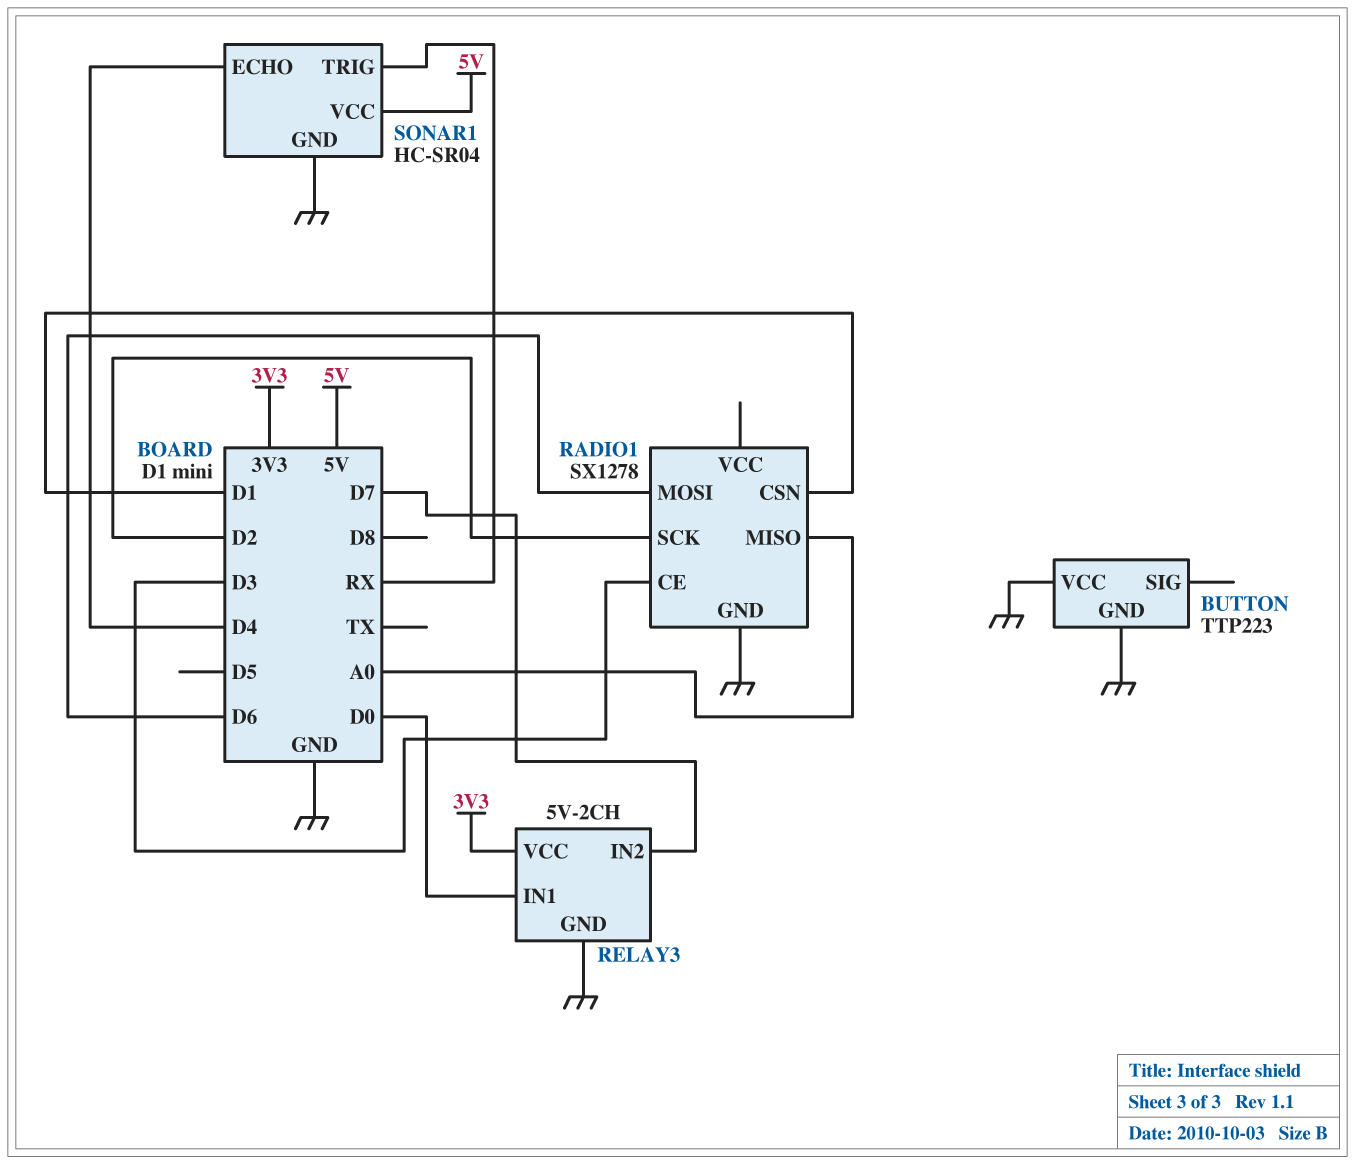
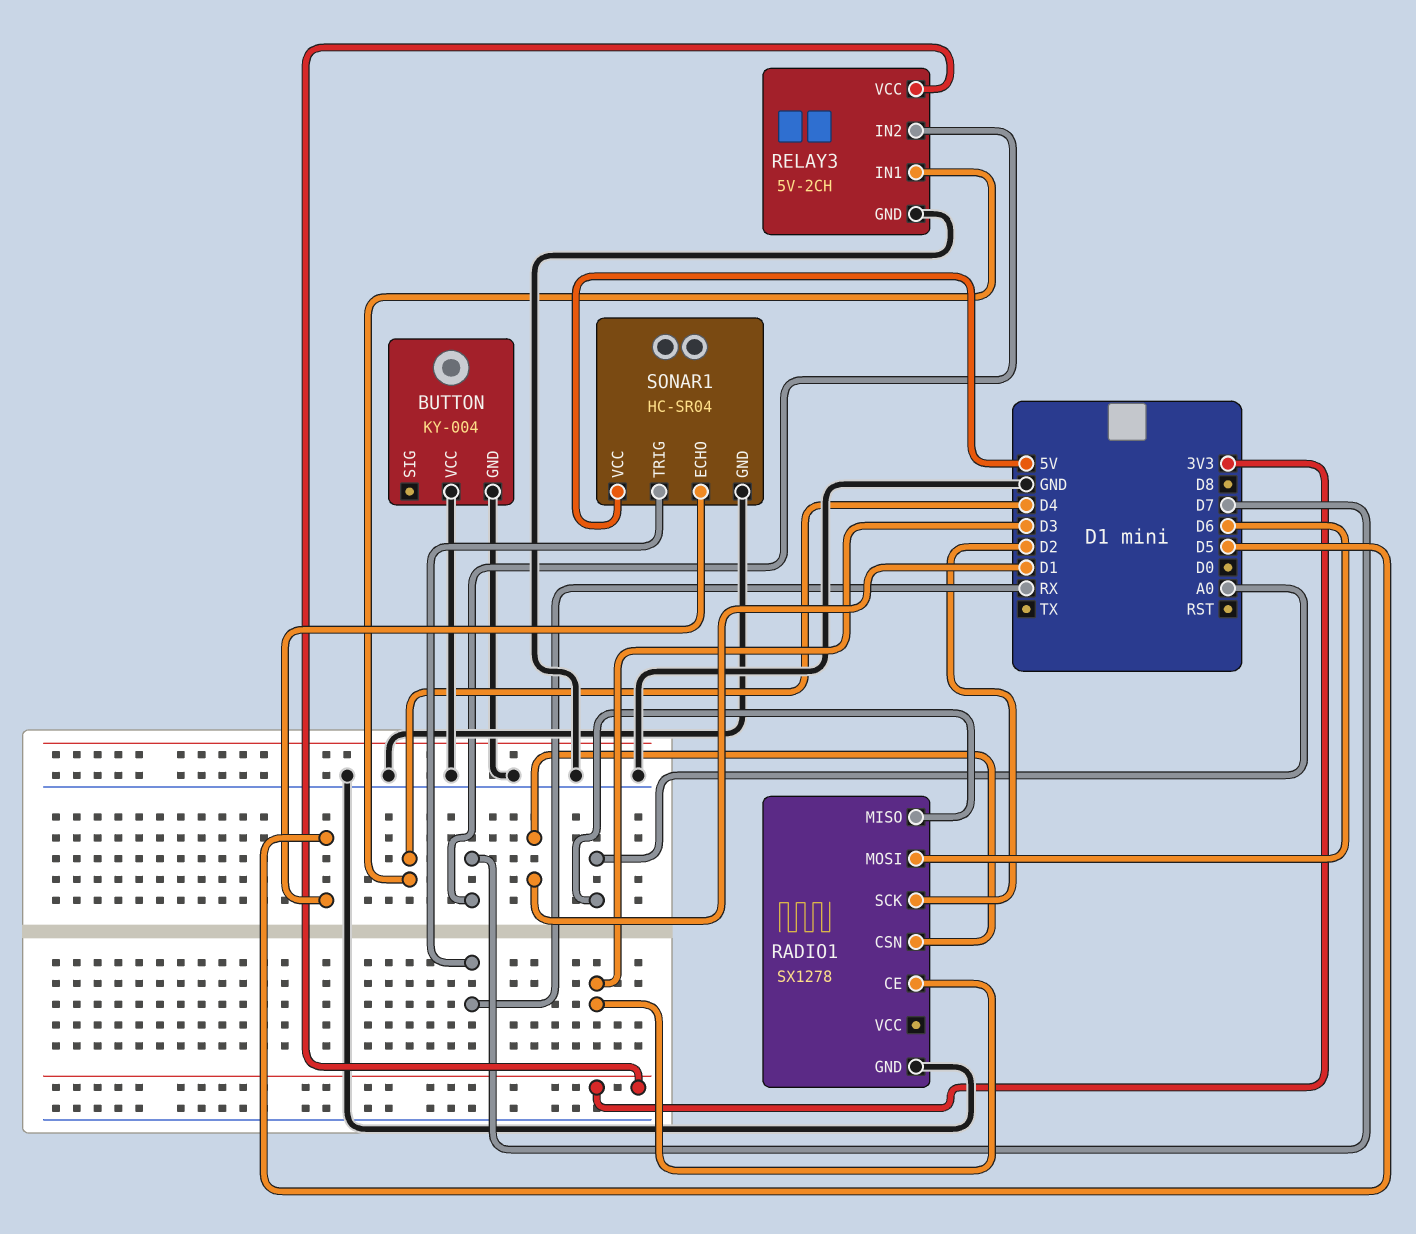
BUTTON: TTP223 -> KY-004
RELAY3 pin IN1: D0 -> D4
SONAR1 pin ECHO: D4 -> D5

